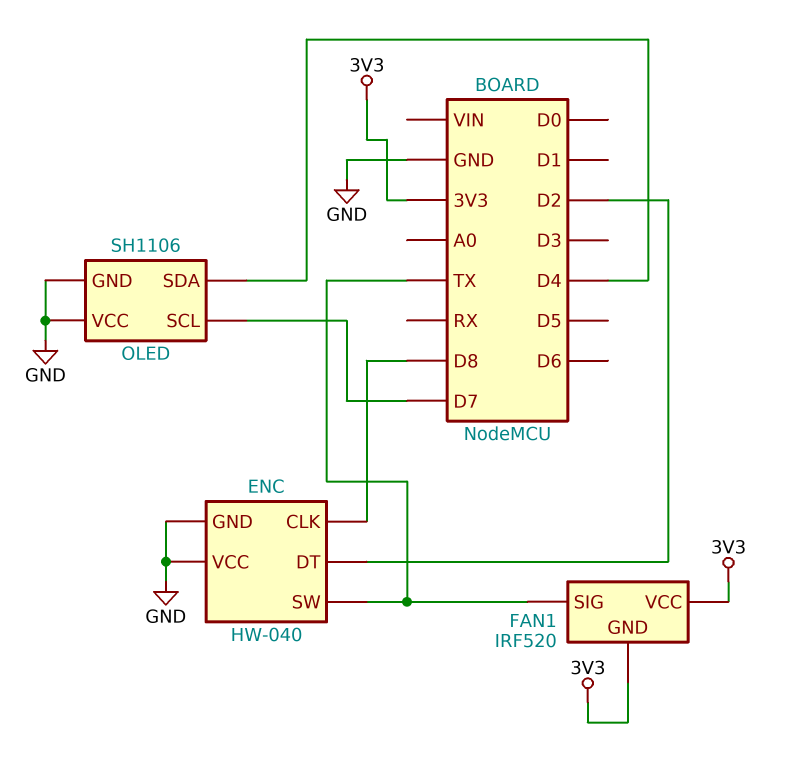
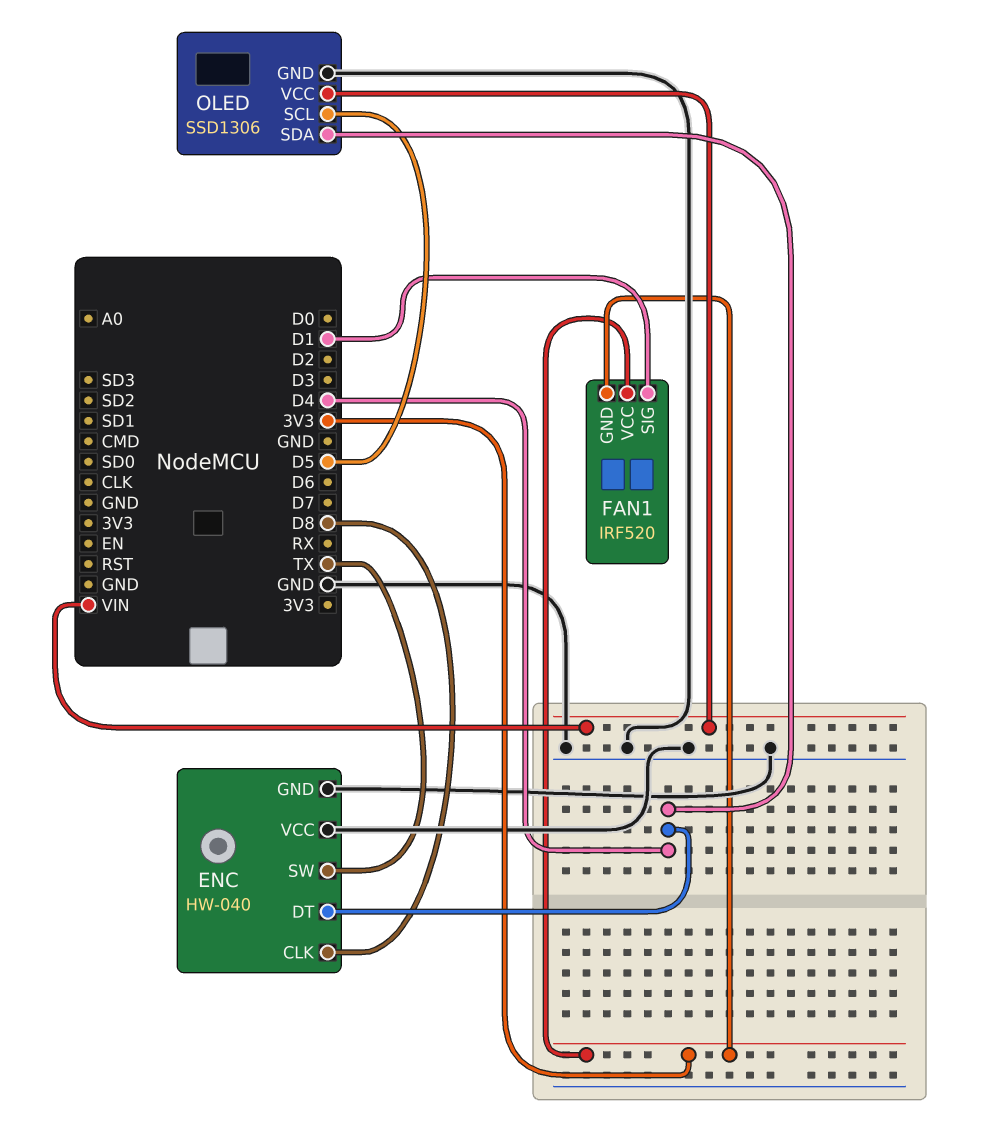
ENC pin DT: D2 -> D4
FAN1 pin SIG: TX -> D1
OLED: SH1106 -> SSD1306
OLED pin SCL: D7 -> D5
OLED pin VCC: GND -> VIN

